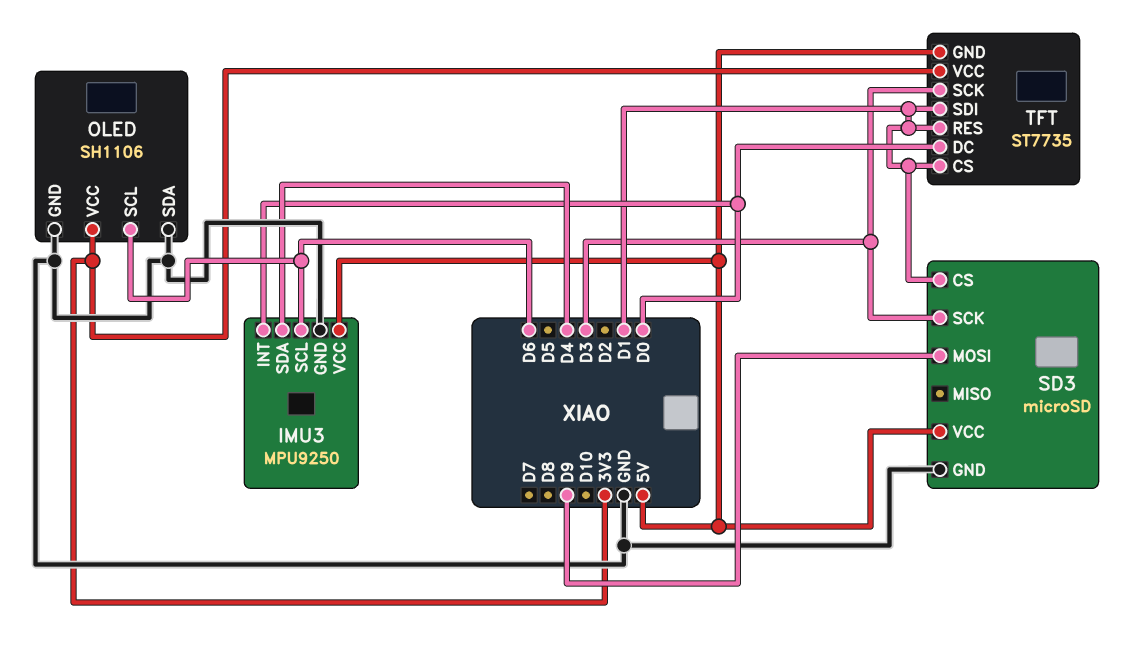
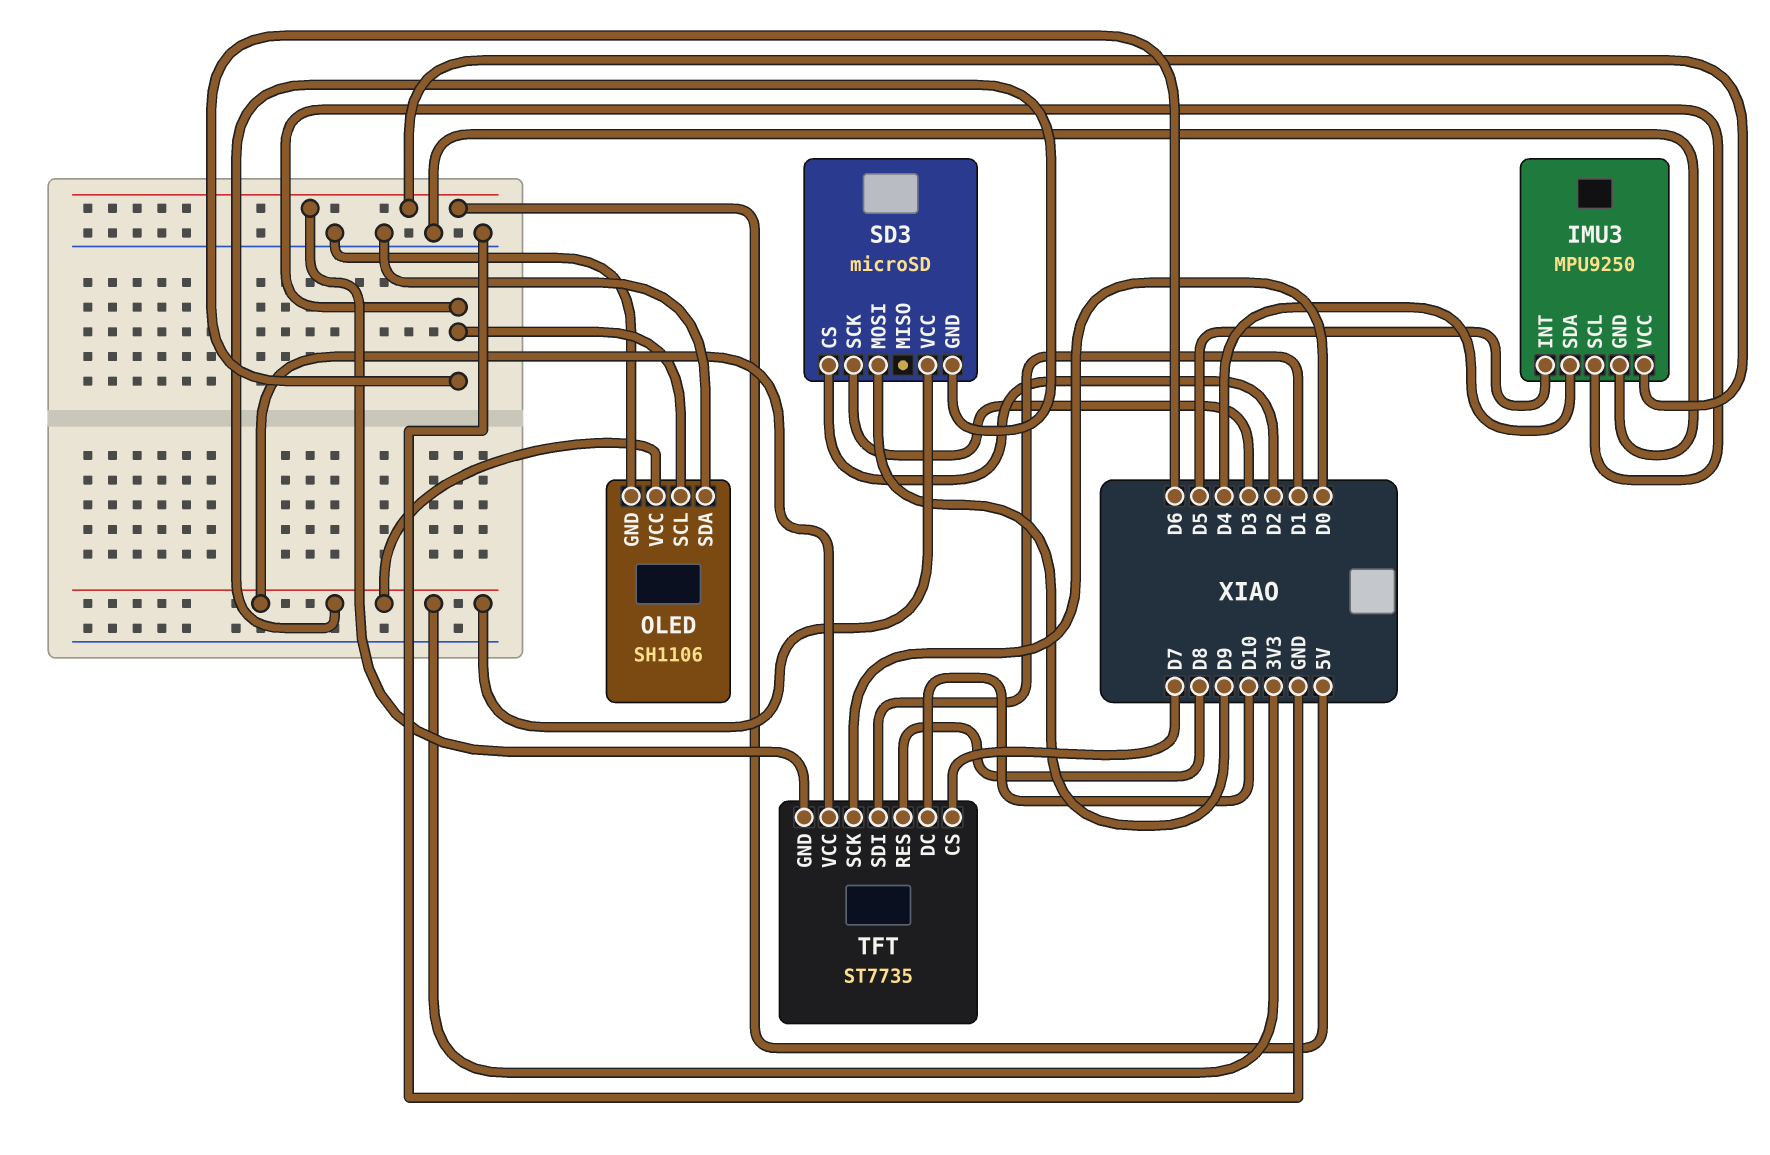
IMU3 pin INT: D0 -> D5
SD3 pin CS: D1 -> D2
SD3 pin GND: GND -> 3V3
SD3 pin VCC: 5V -> 3V3
TFT pin CS: D1 -> D7
TFT pin DC: D0 -> D10
TFT pin RES: D1 -> D8
TFT pin SCK: D3 -> D0

